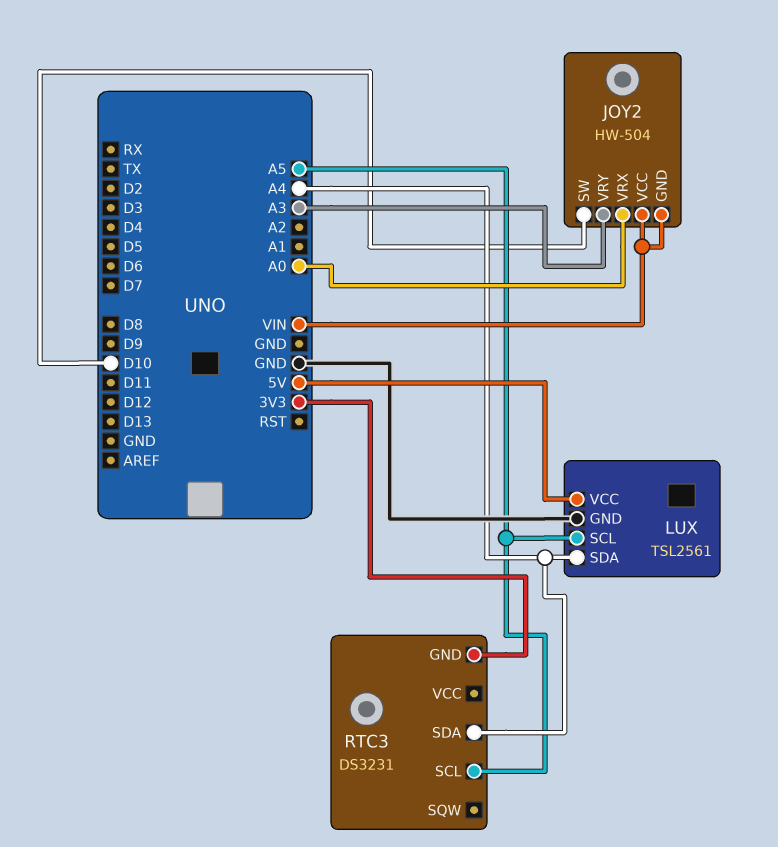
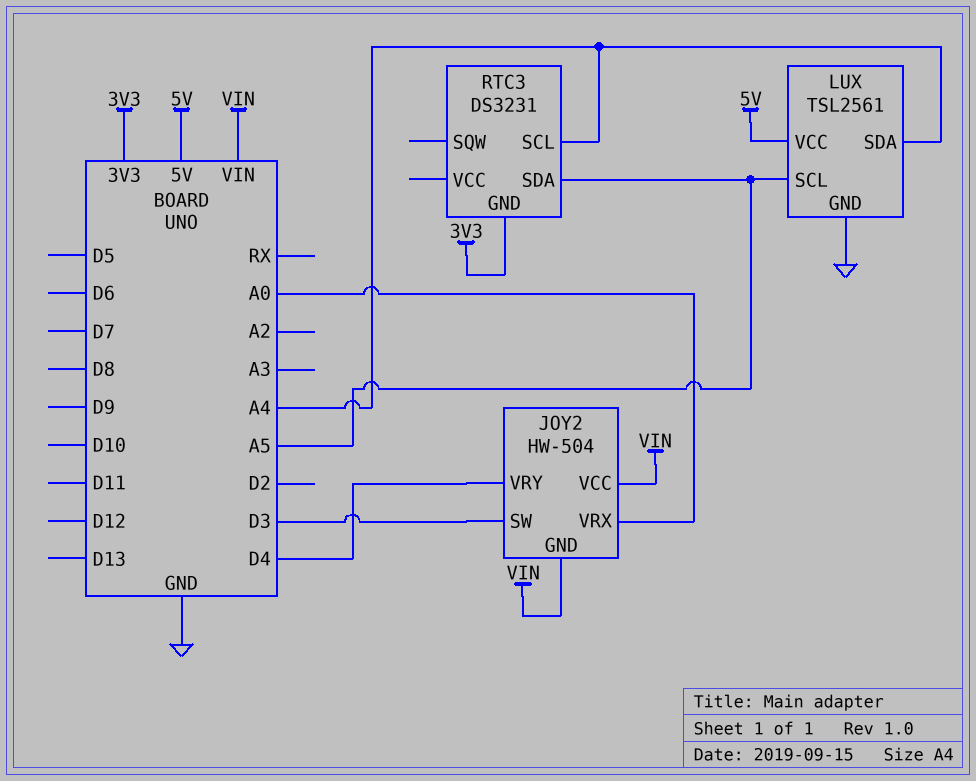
JOY2 pin SW: D10 -> D3
JOY2 pin VRY: A3 -> D4
RTC3 pin SCL: A5 -> A4
RTC3 pin SDA: A4 -> A5

